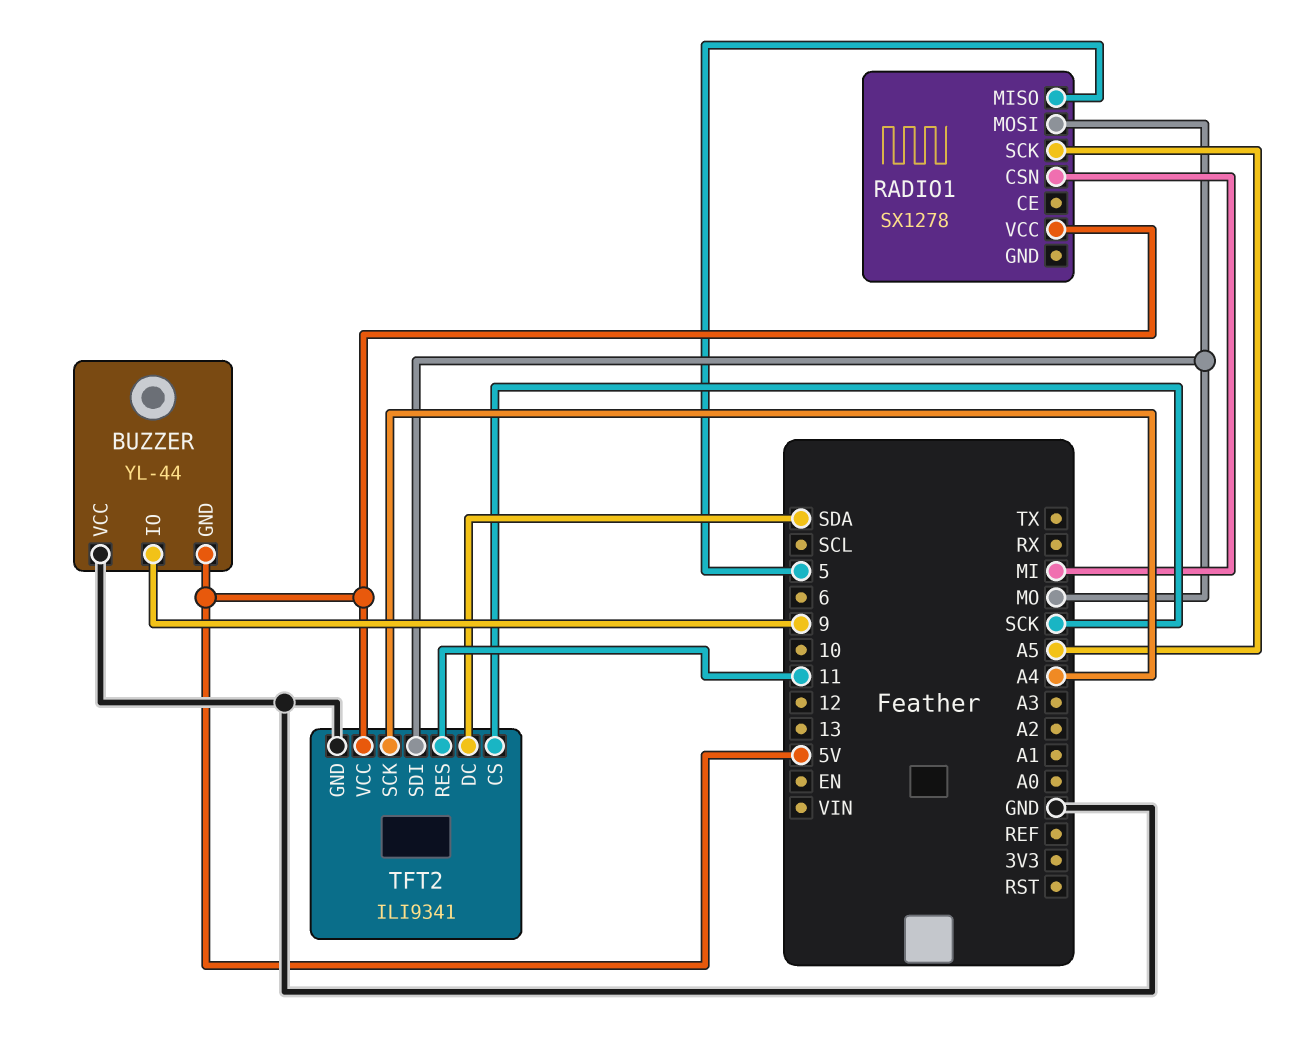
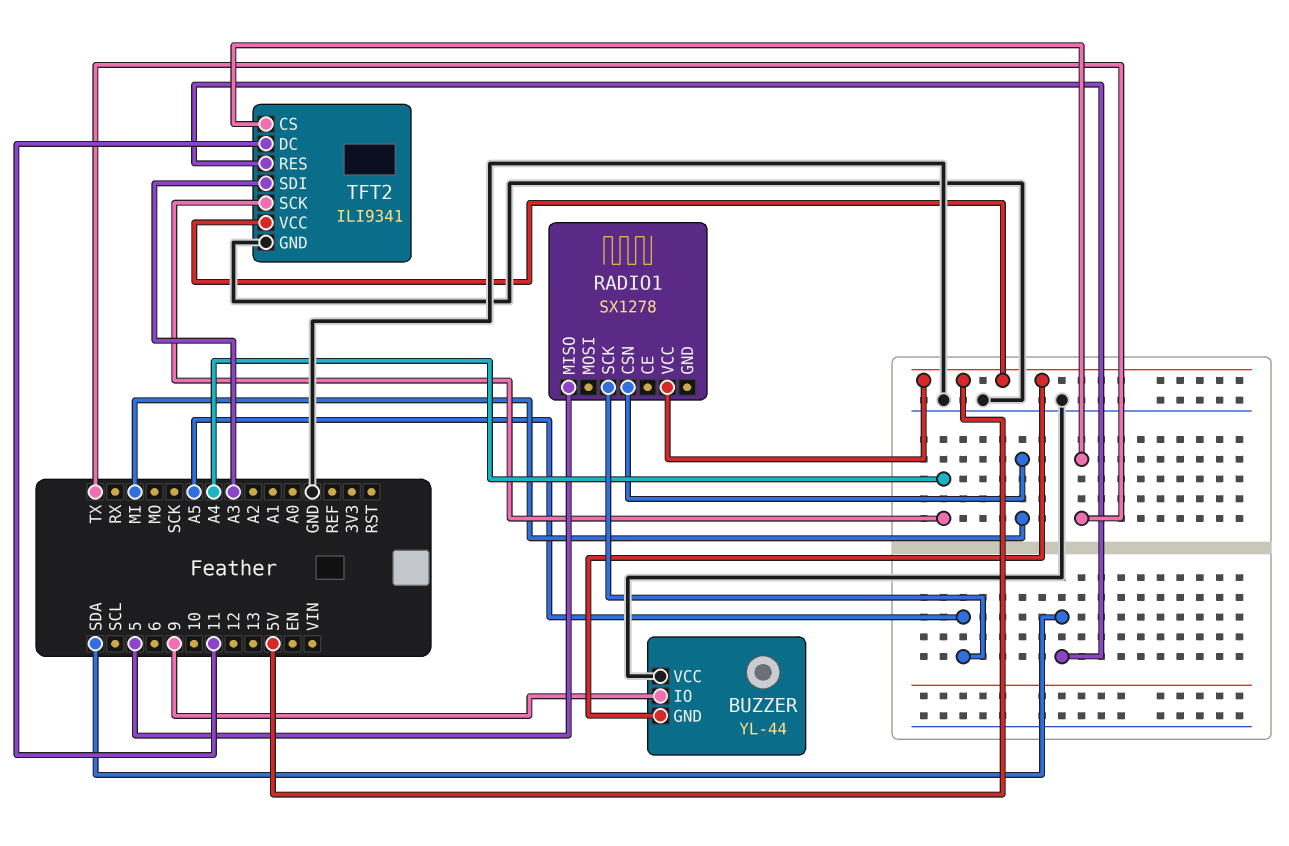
RADIO1 pin MOSI: MO -> none
TFT2 pin CS: SCK -> TX
TFT2 pin DC: SDA -> 11
TFT2 pin RES: 11 -> SDA
TFT2 pin SDI: MO -> A3

